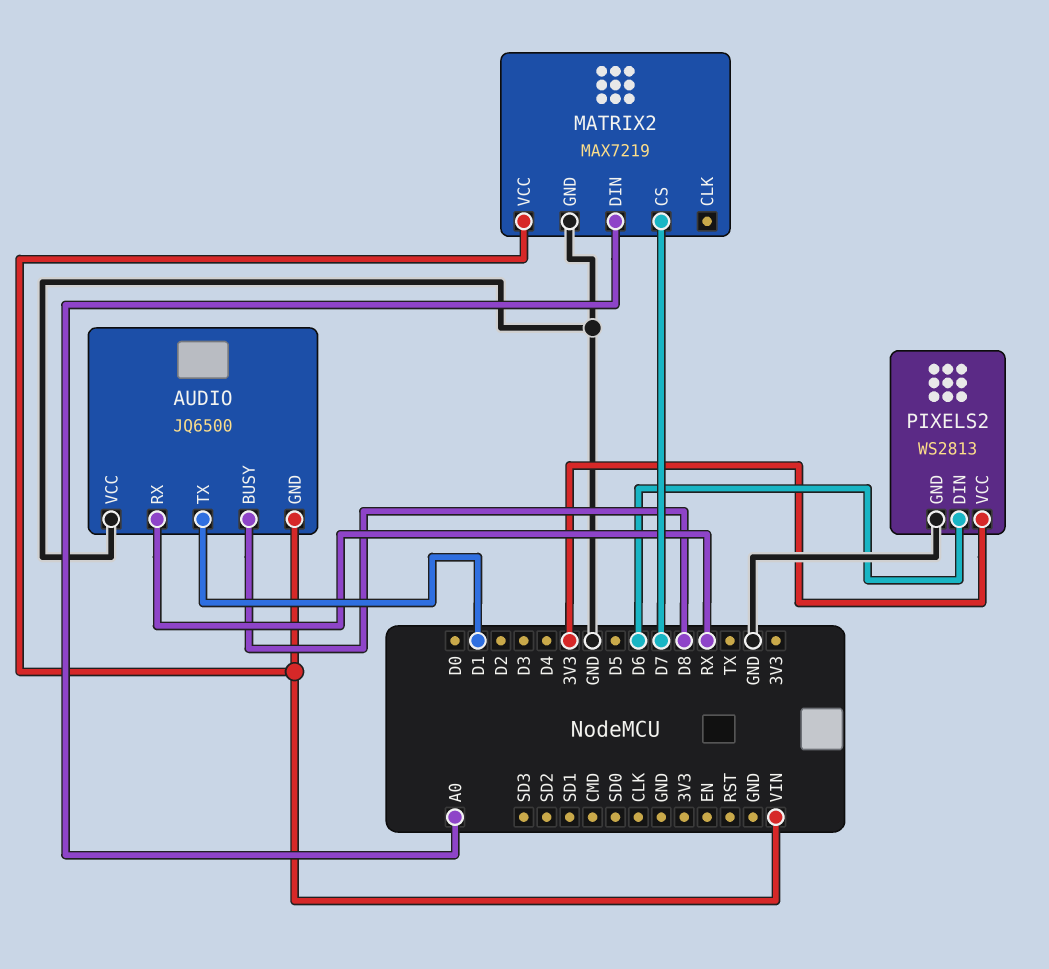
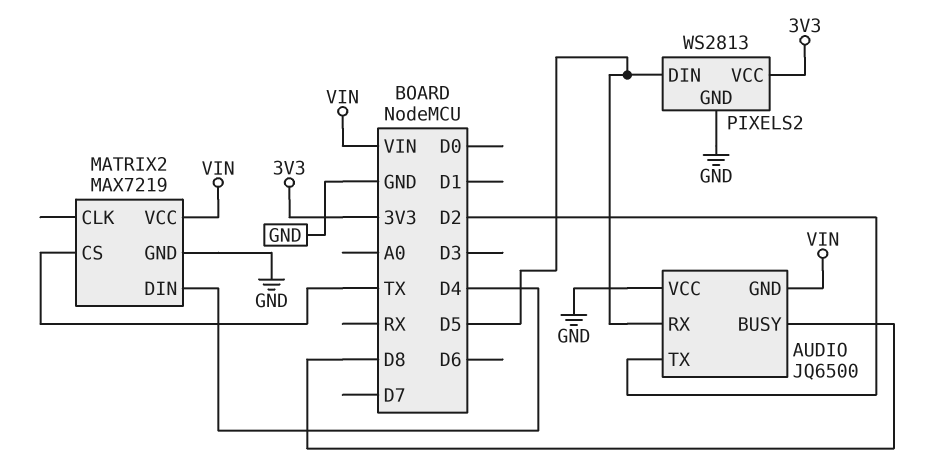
AUDIO pin RX: RX -> D5
AUDIO pin TX: D1 -> D2
MATRIX2 pin CS: D7 -> TX
MATRIX2 pin DIN: A0 -> D4
PIXELS2 pin DIN: D6 -> D5

